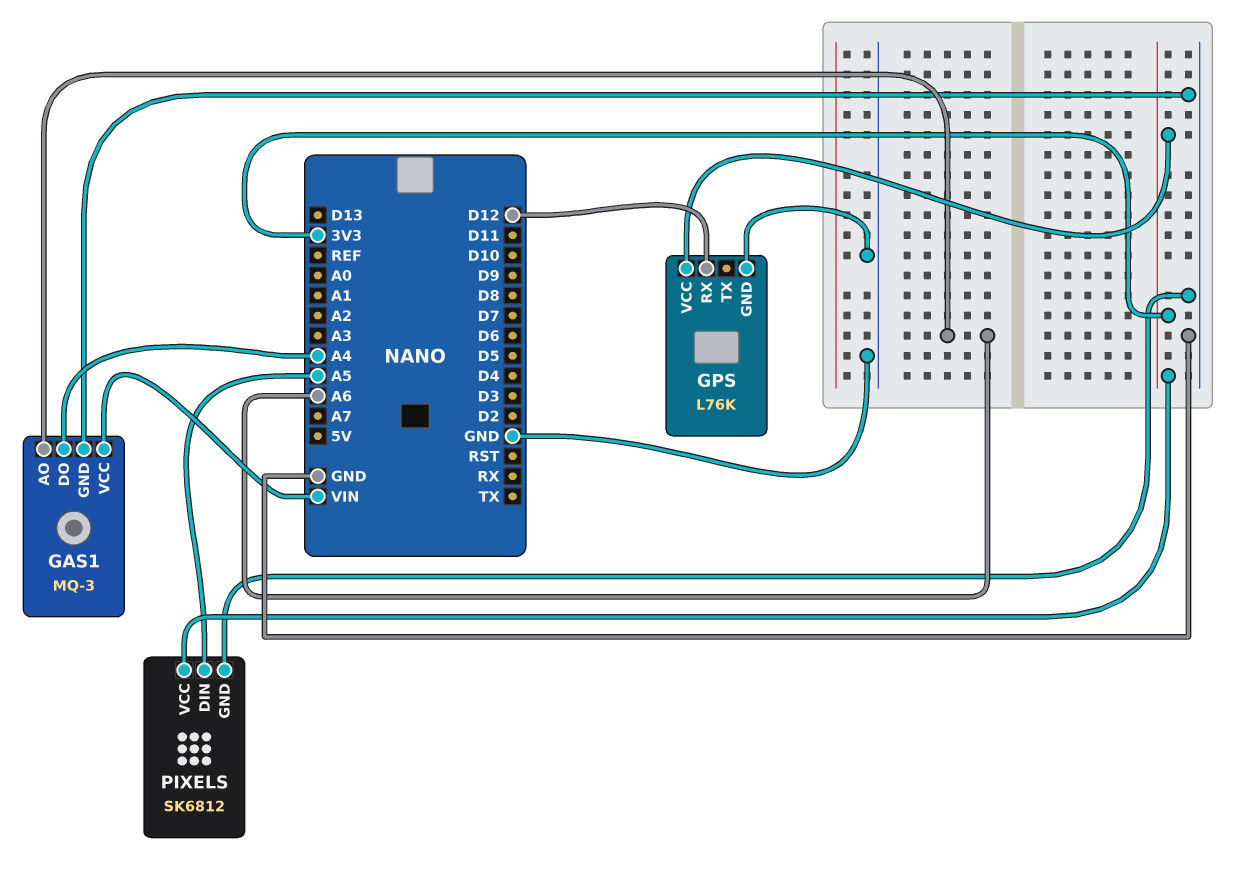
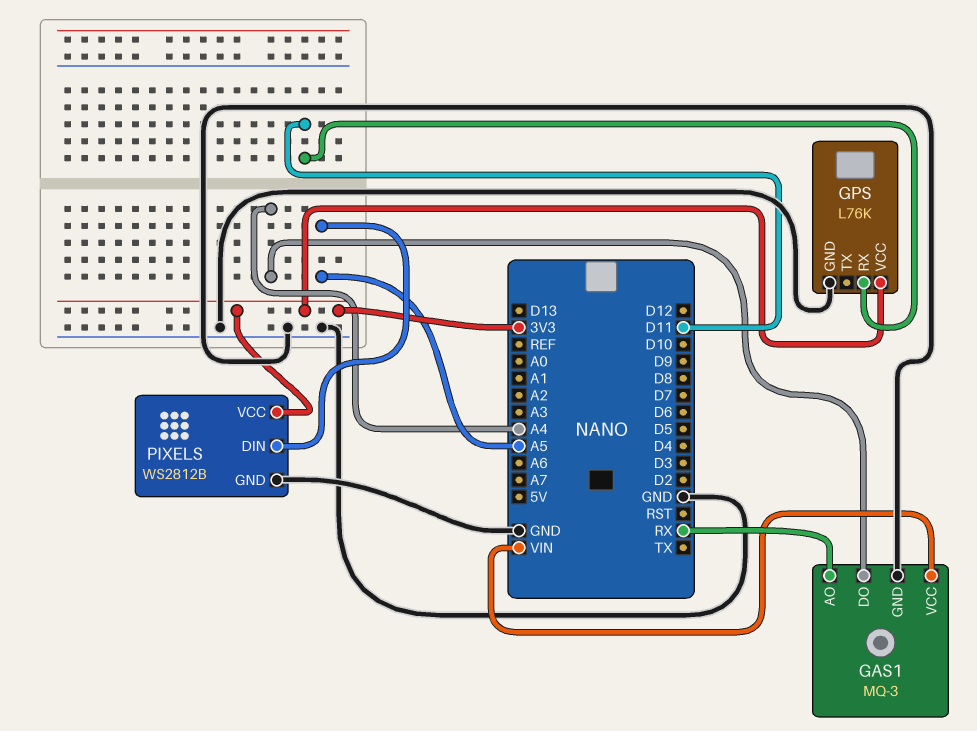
GAS1 pin AO: A6 -> RX
GPS pin RX: D12 -> D11
PIXELS: SK6812 -> WS2812B

